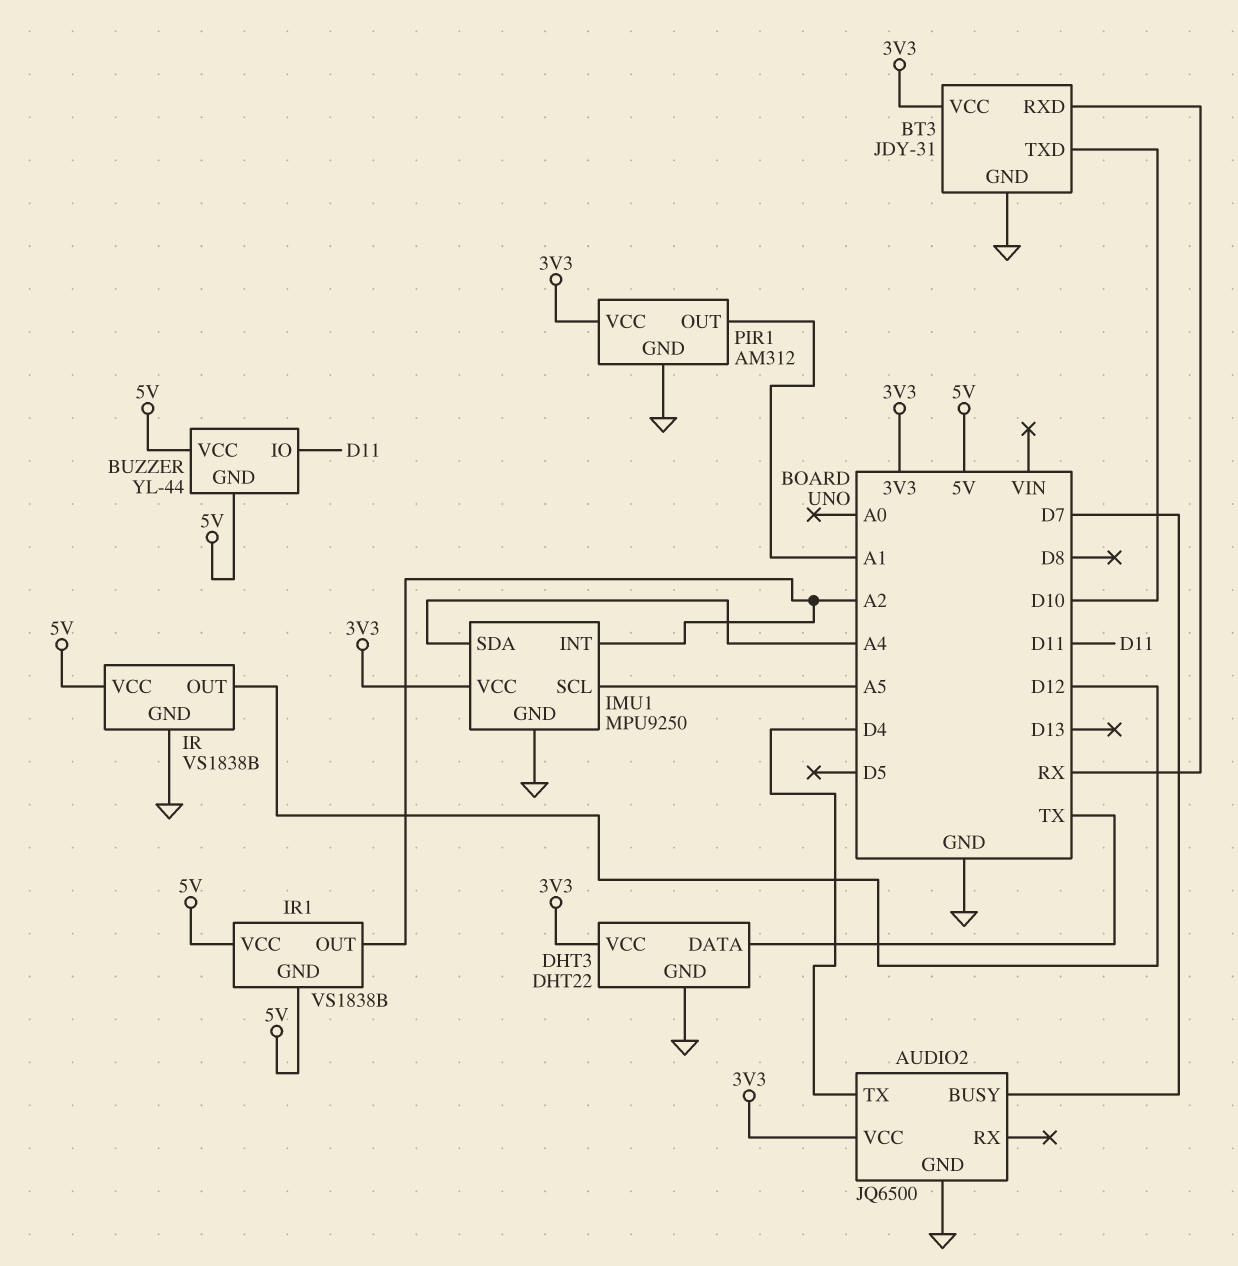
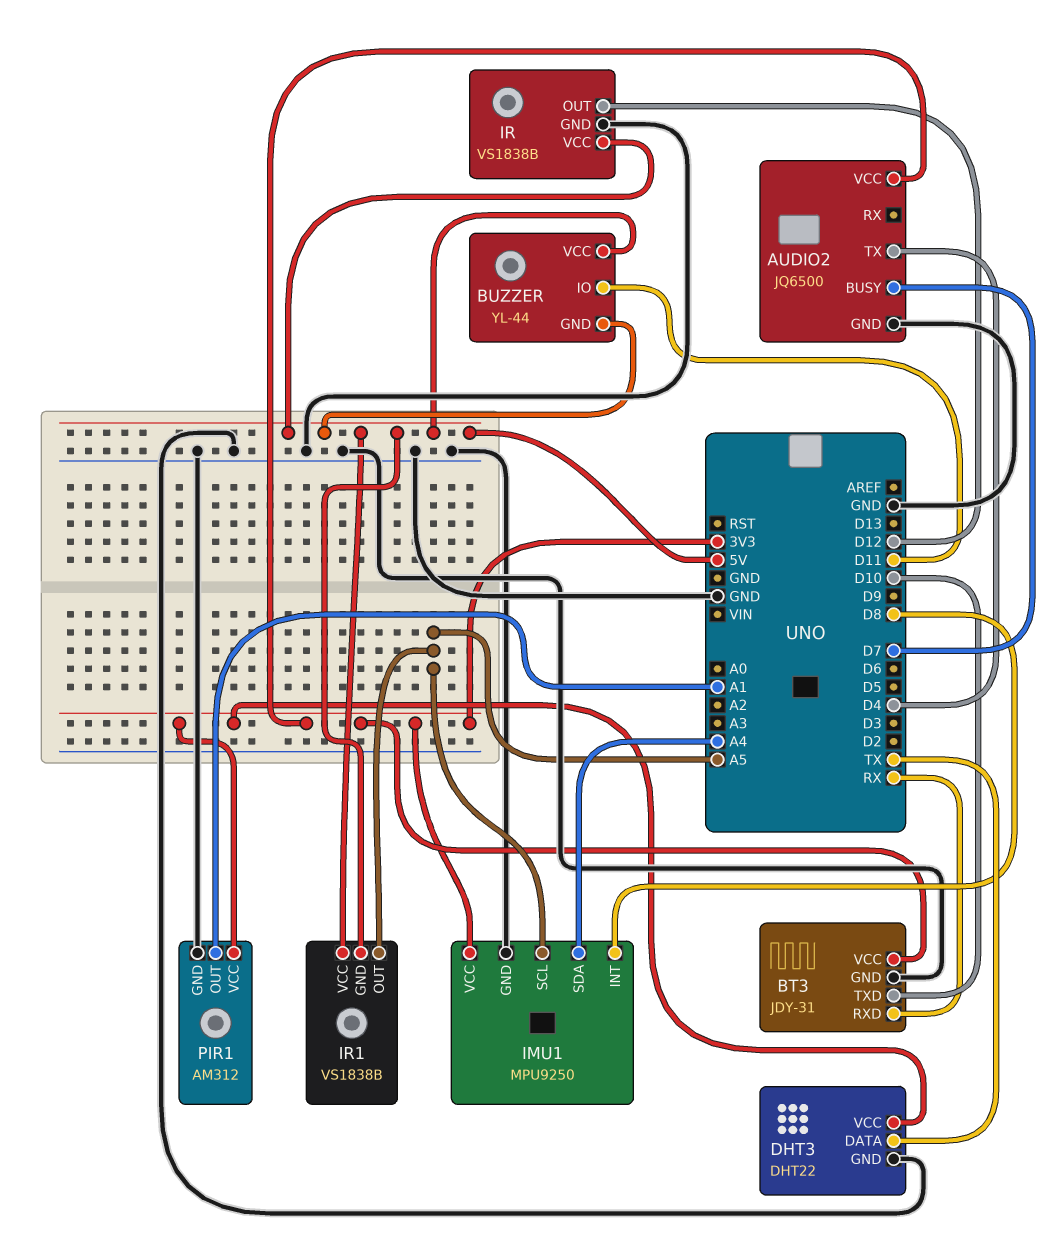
IMU1 pin INT: A2 -> D8
IR1 pin OUT: A2 -> A5

